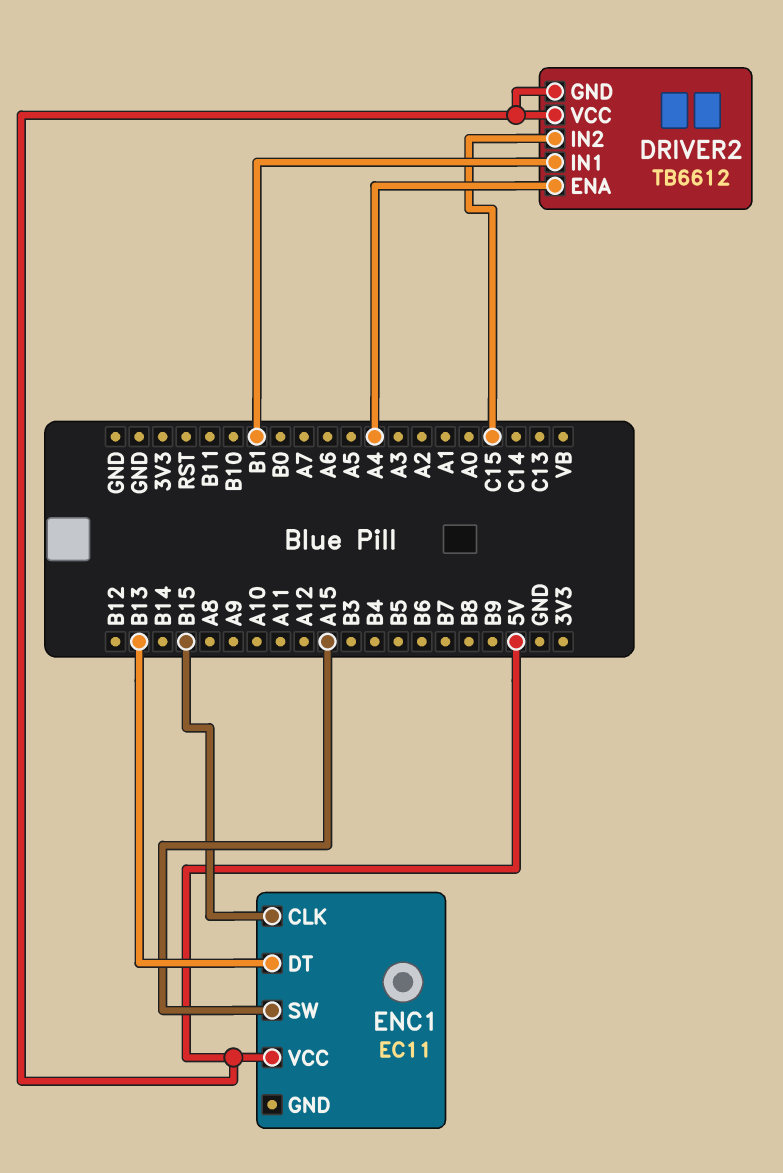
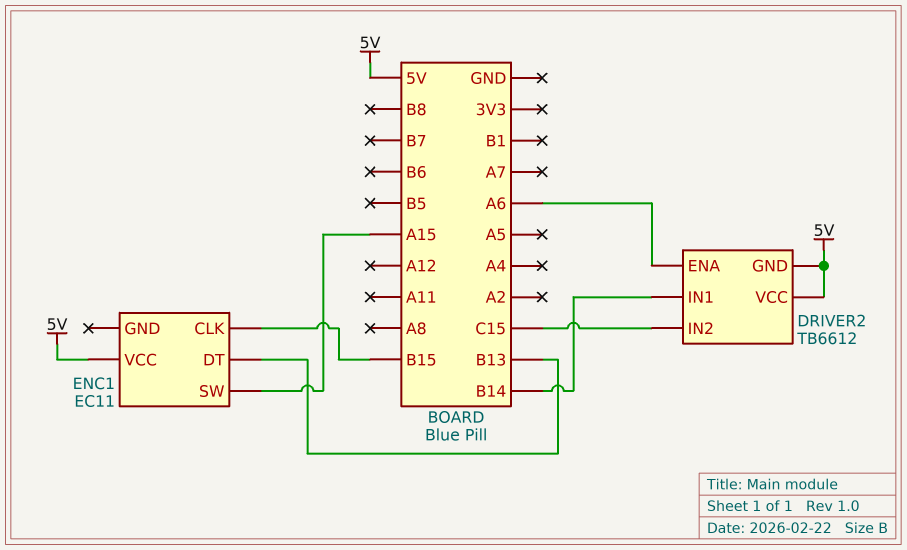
DRIVER2 pin ENA: A4 -> A6
DRIVER2 pin IN1: B1 -> B14

